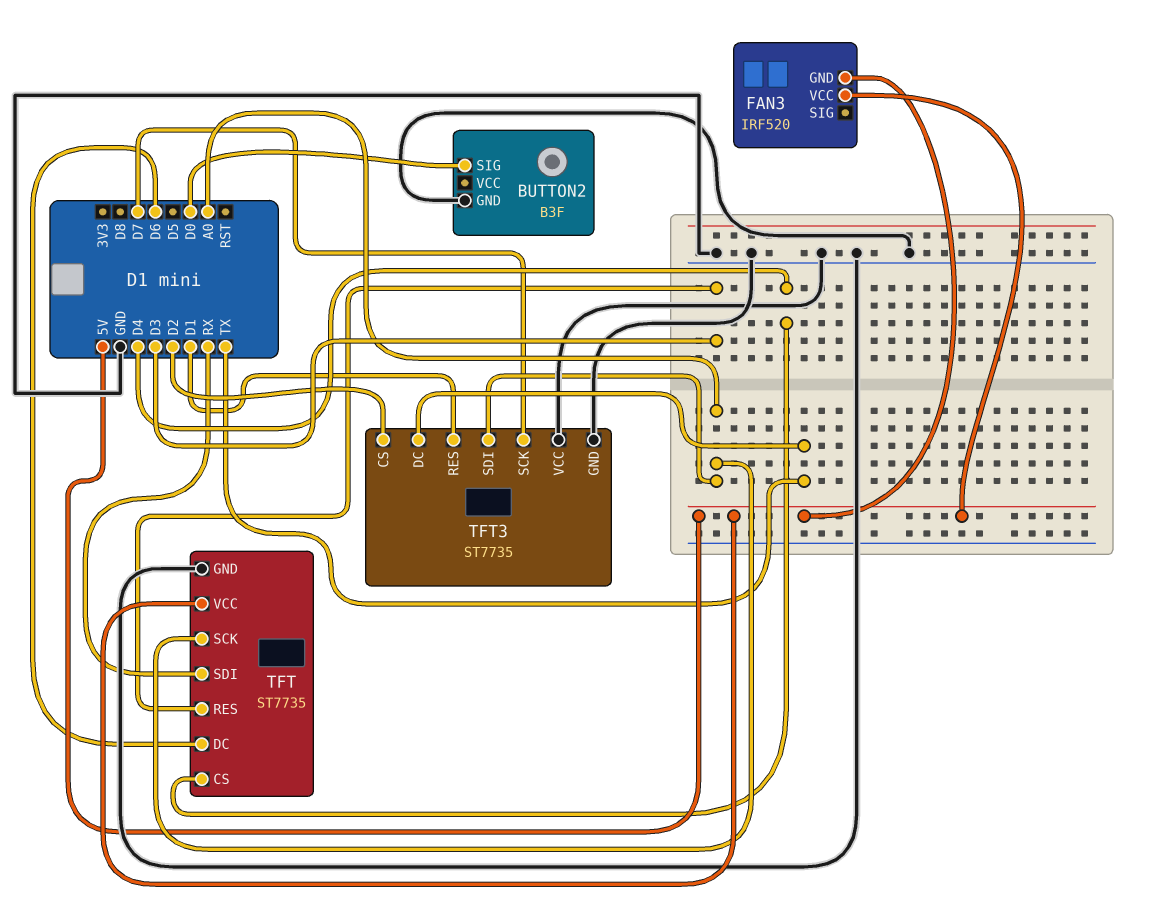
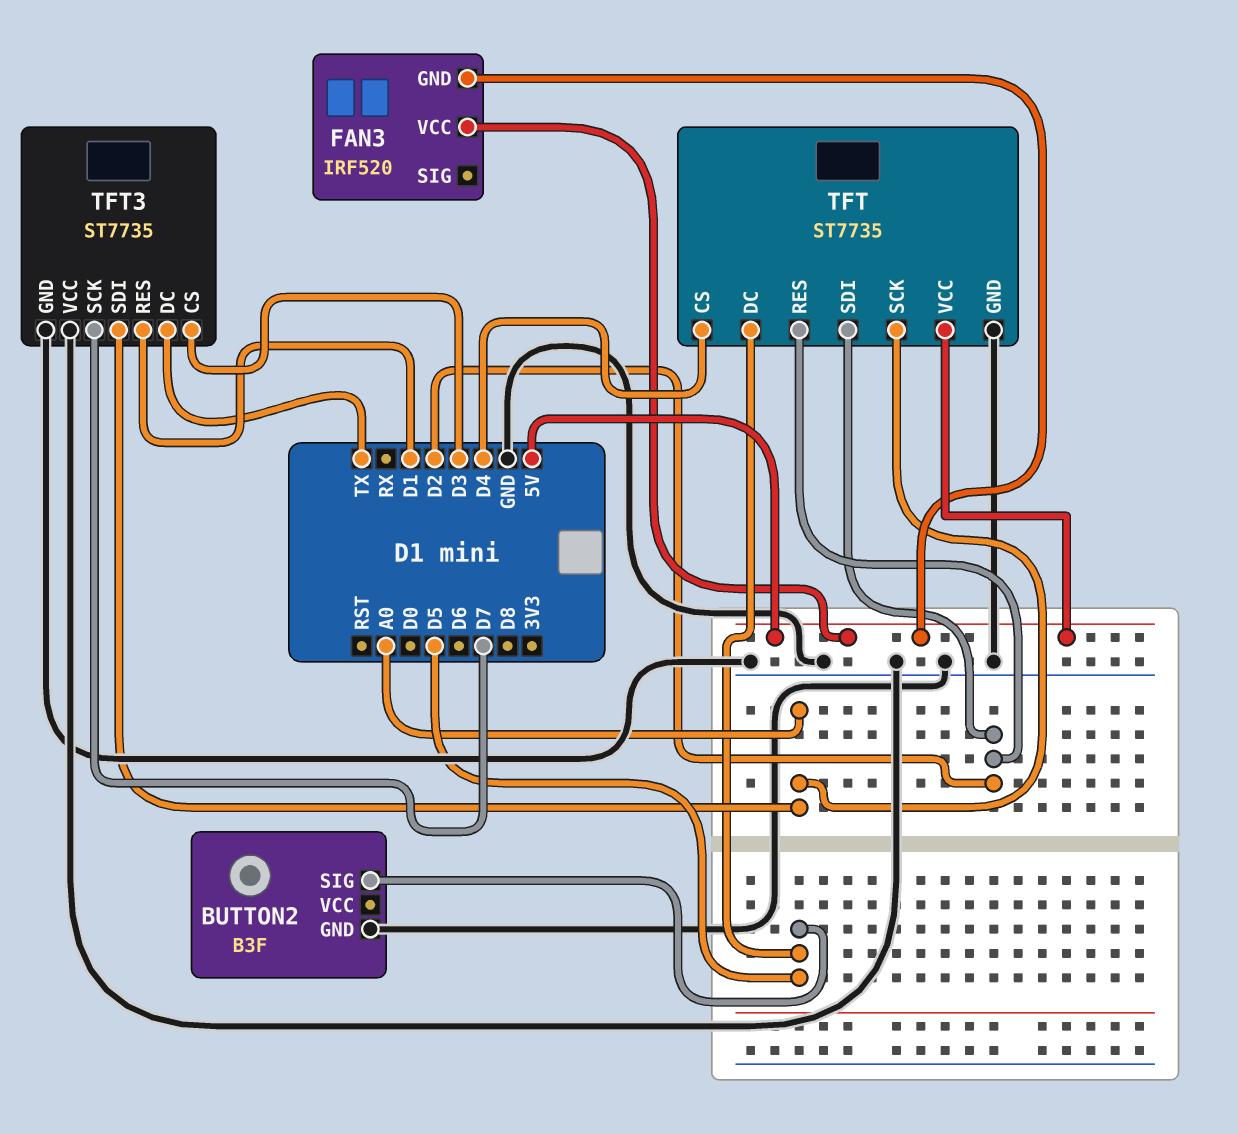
BUTTON2 pin SIG: D0 -> D5
TFT pin DC: D6 -> D5
TFT pin RES: D3 -> D2
TFT pin SDI: RX -> D2
TFT3 pin CS: D2 -> D3

